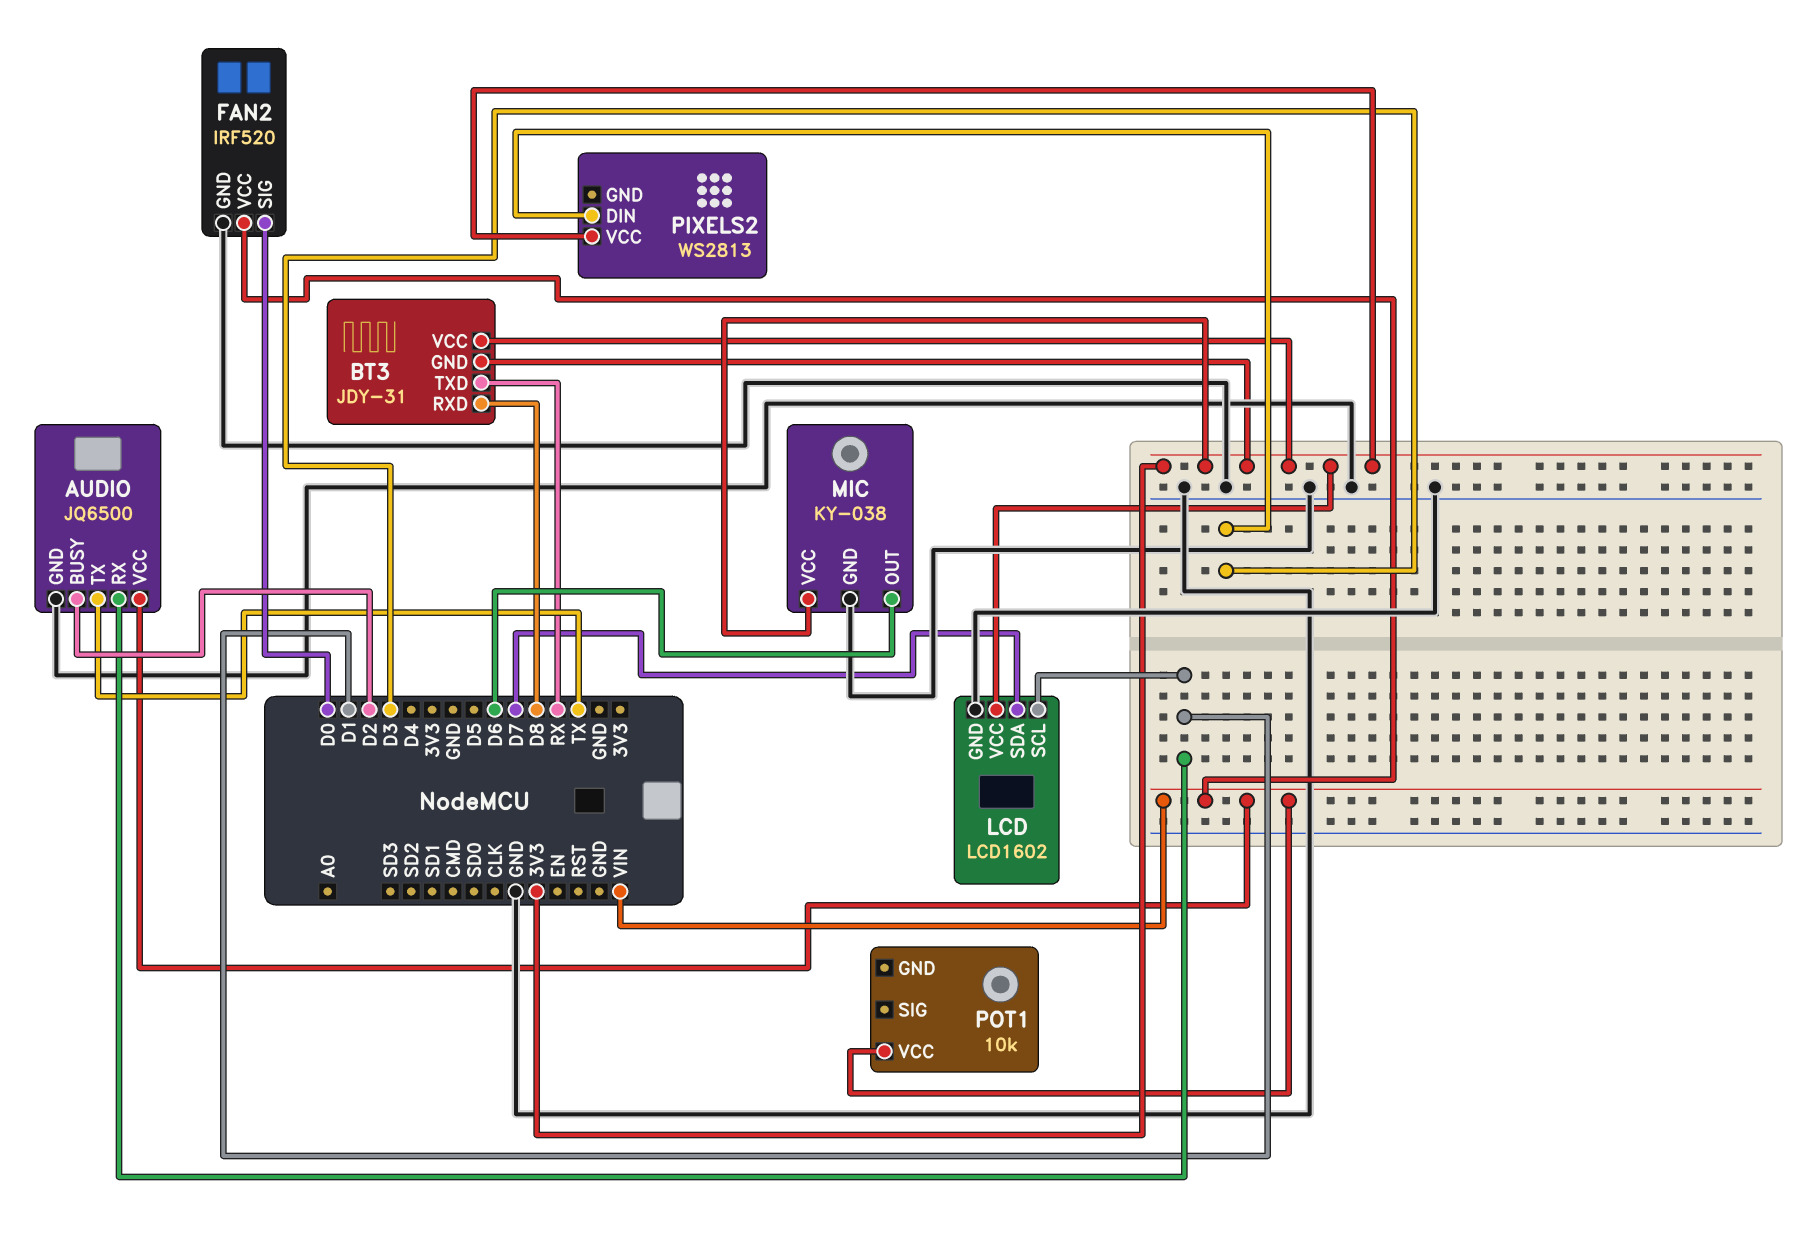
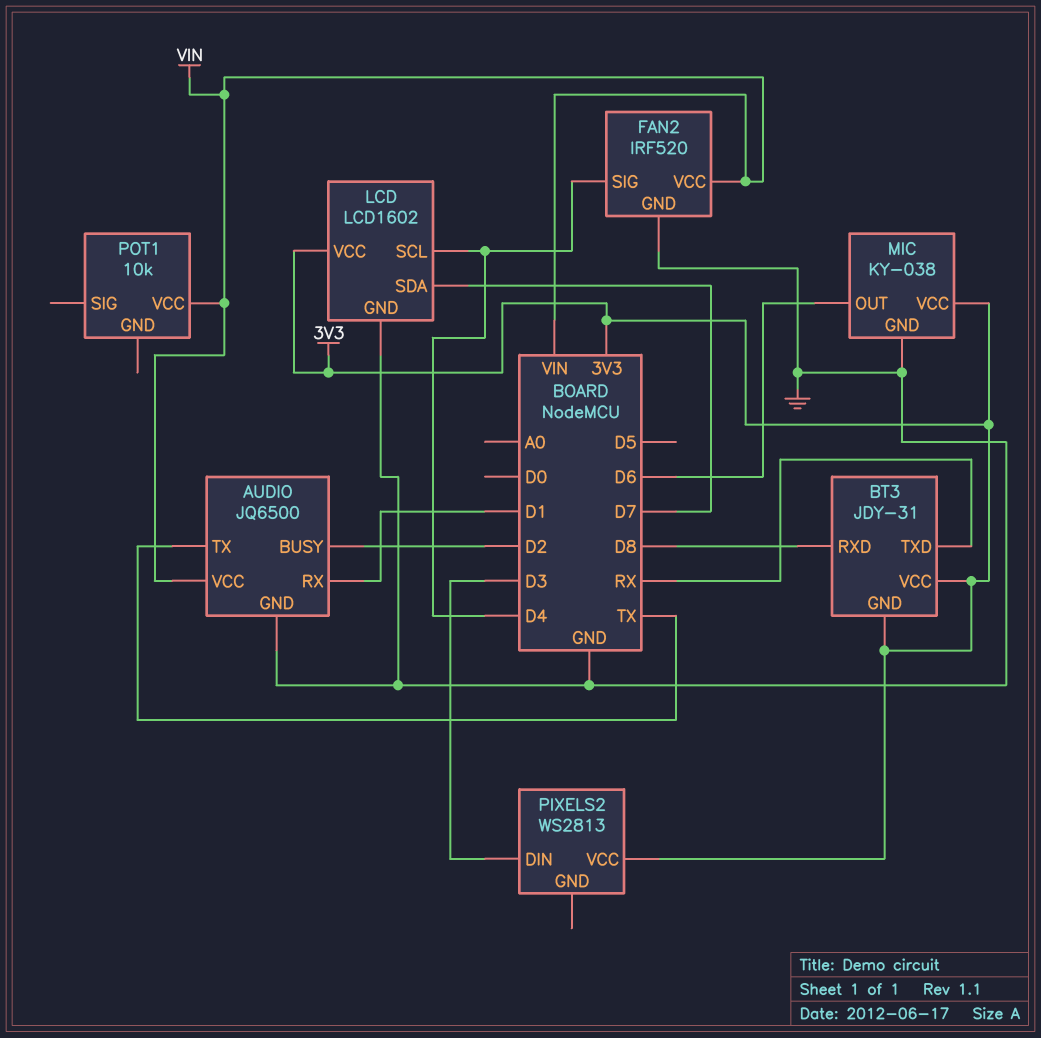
FAN2 pin SIG: D0 -> D4
LCD pin SCL: D1 -> D4

